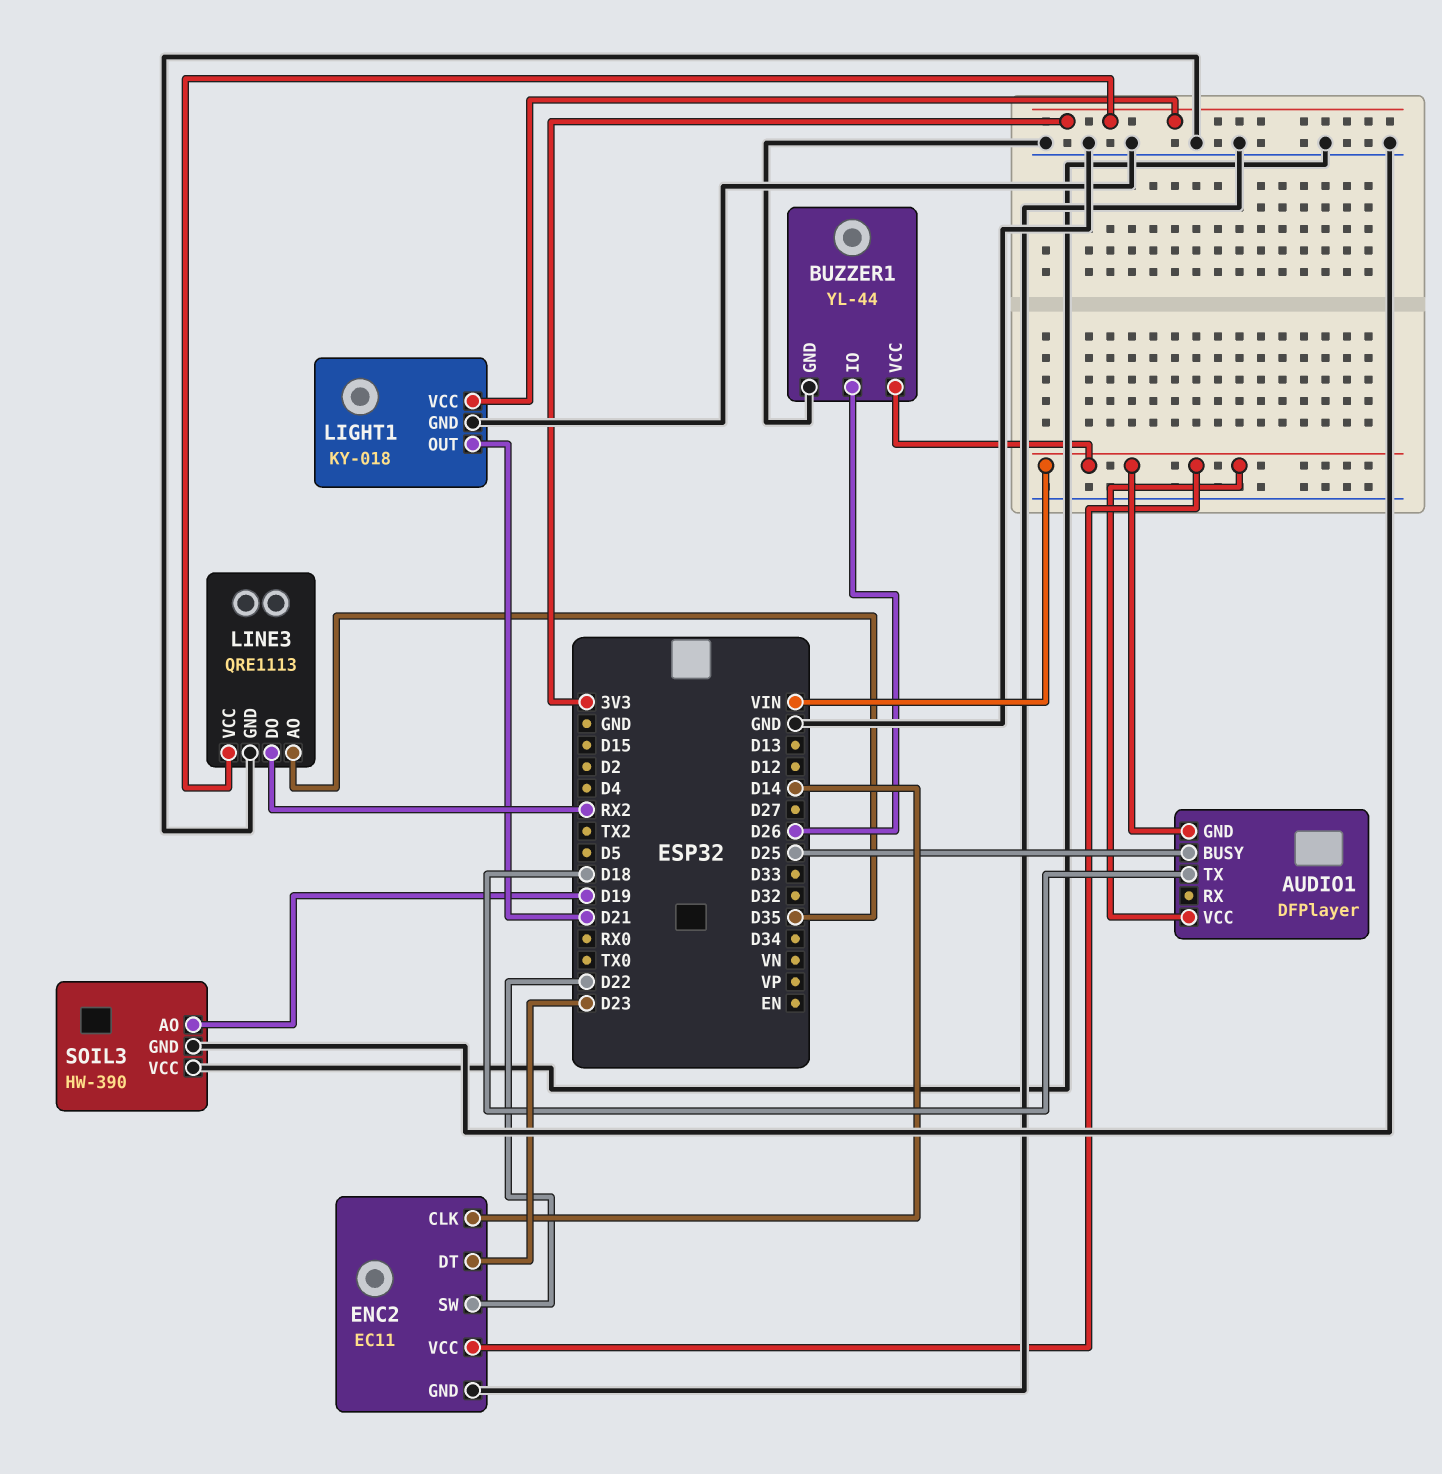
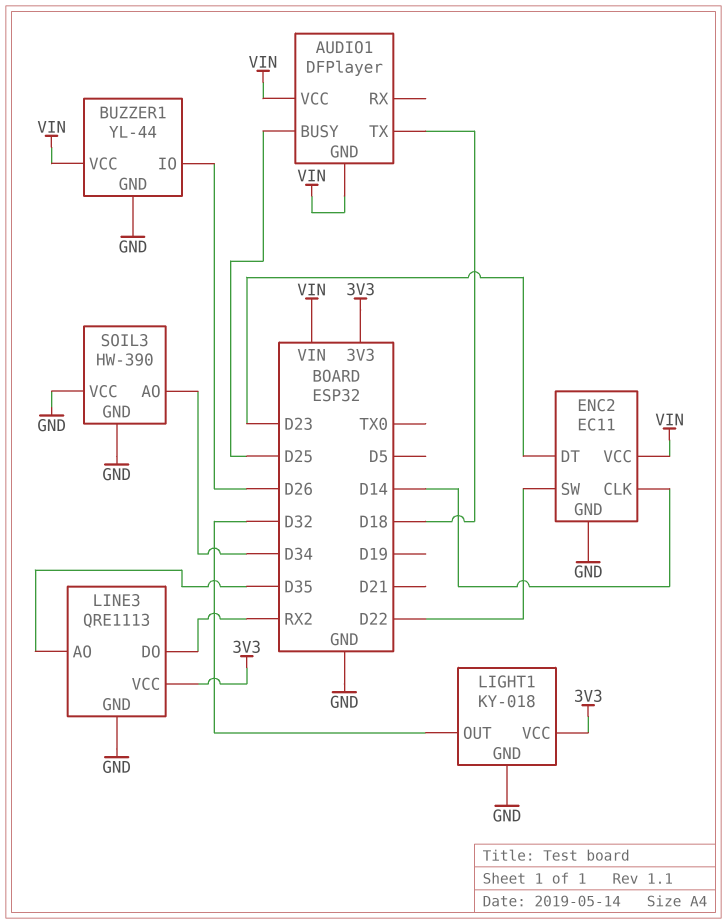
LIGHT1 pin OUT: D21 -> D32
SOIL3 pin AO: D19 -> D34

